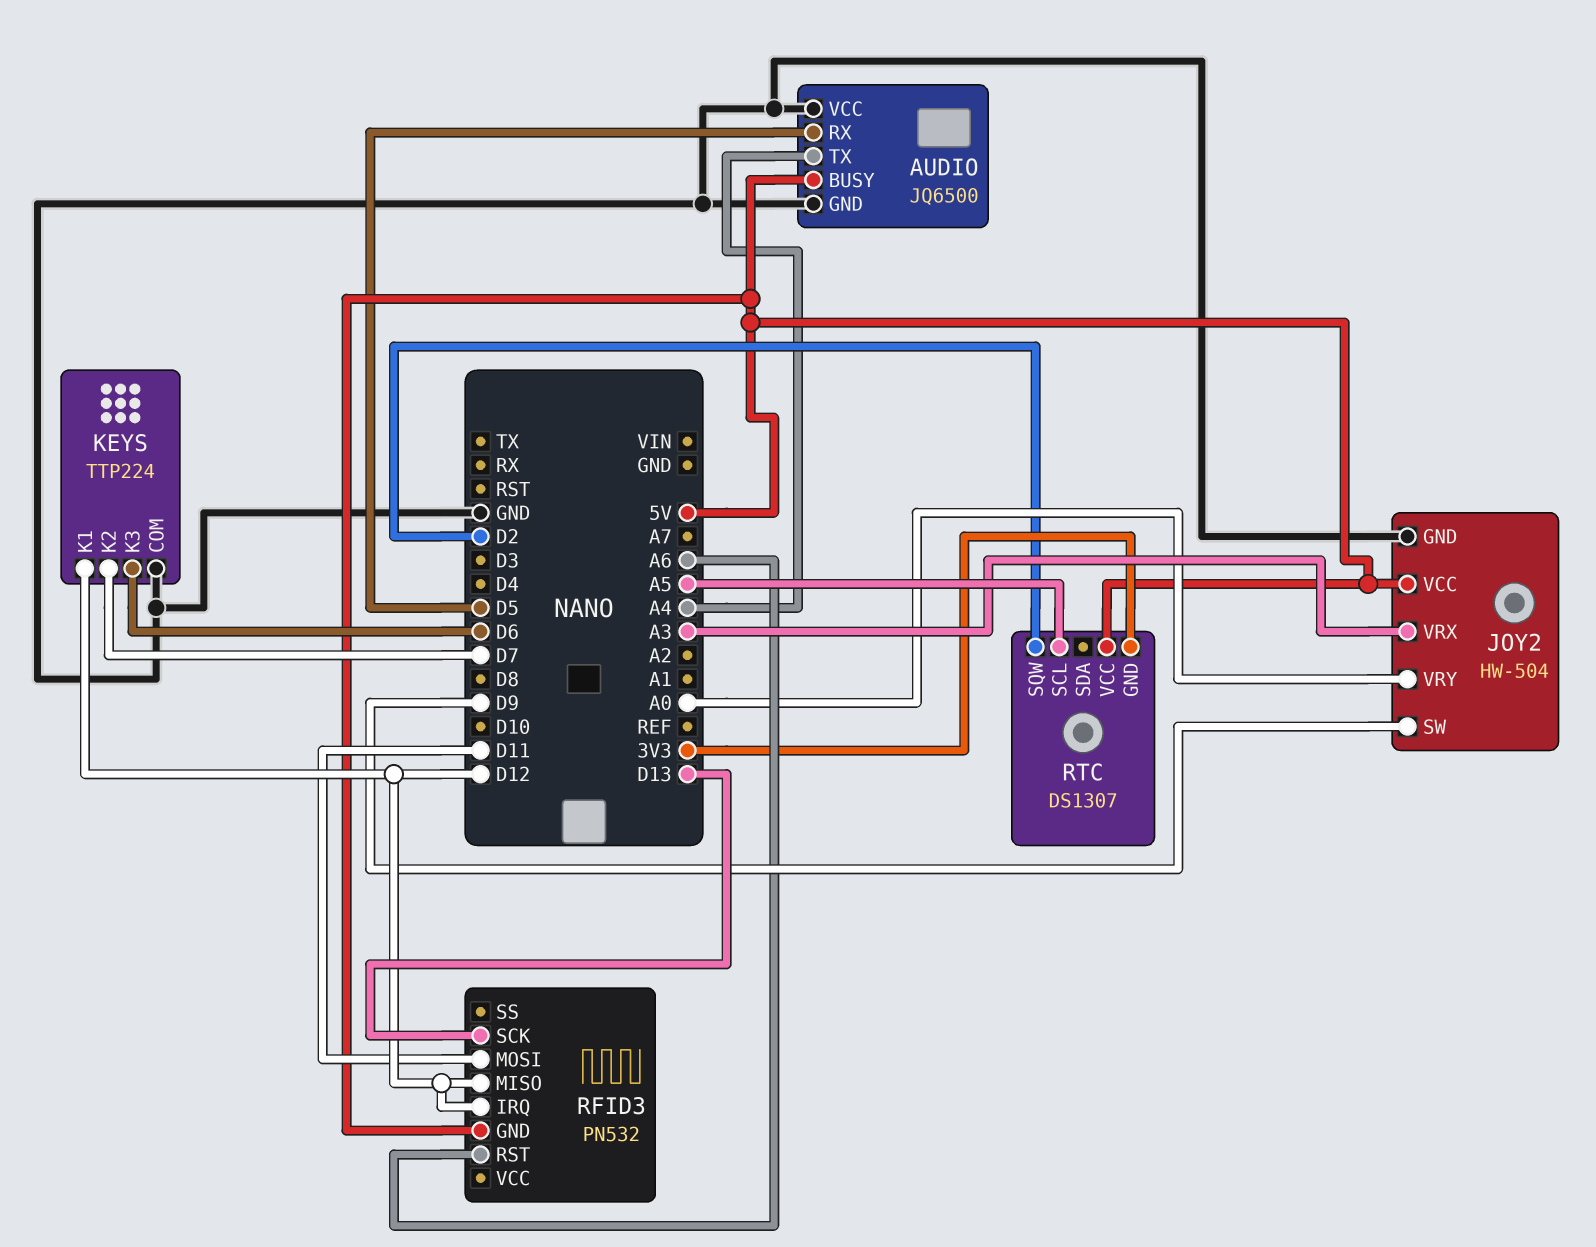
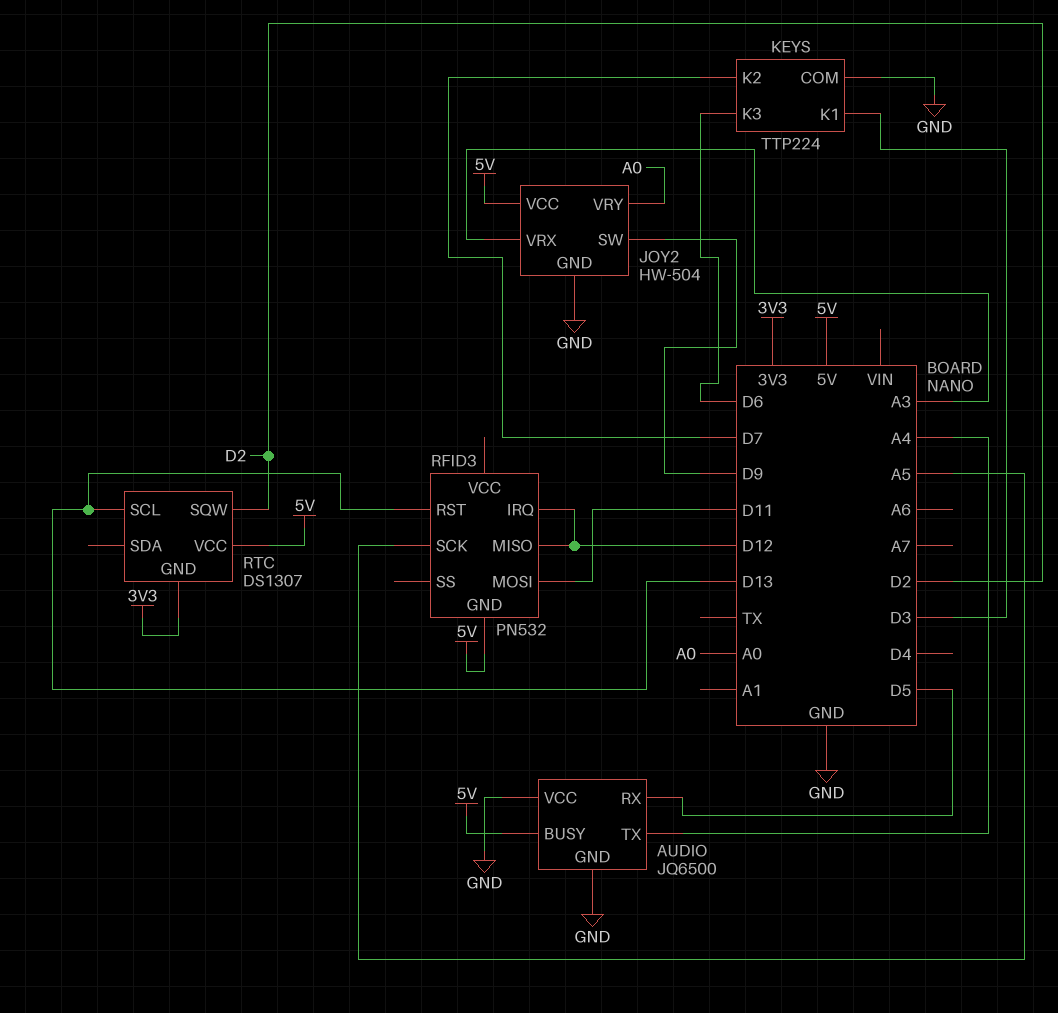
KEYS pin K1: D12 -> D3
RFID3 pin RST: A6 -> D13
RFID3 pin SCK: D13 -> A5
RTC pin SCL: A5 -> D13

